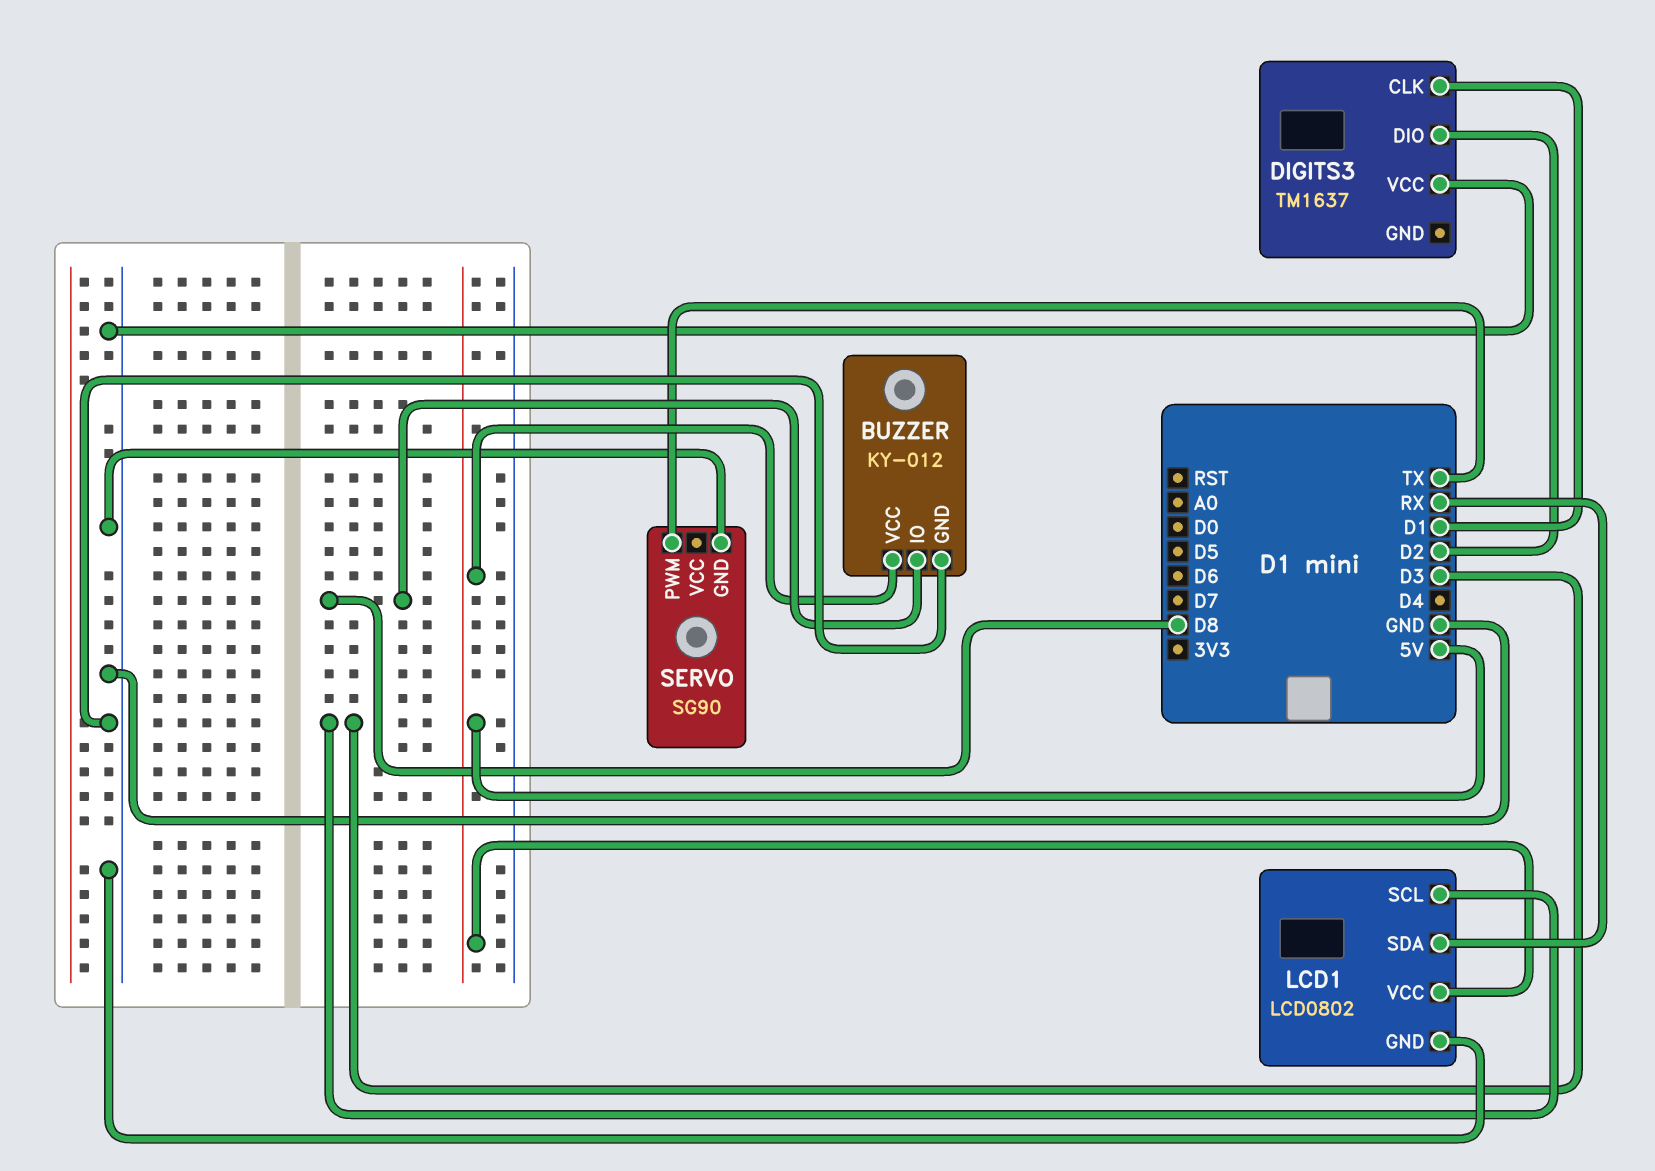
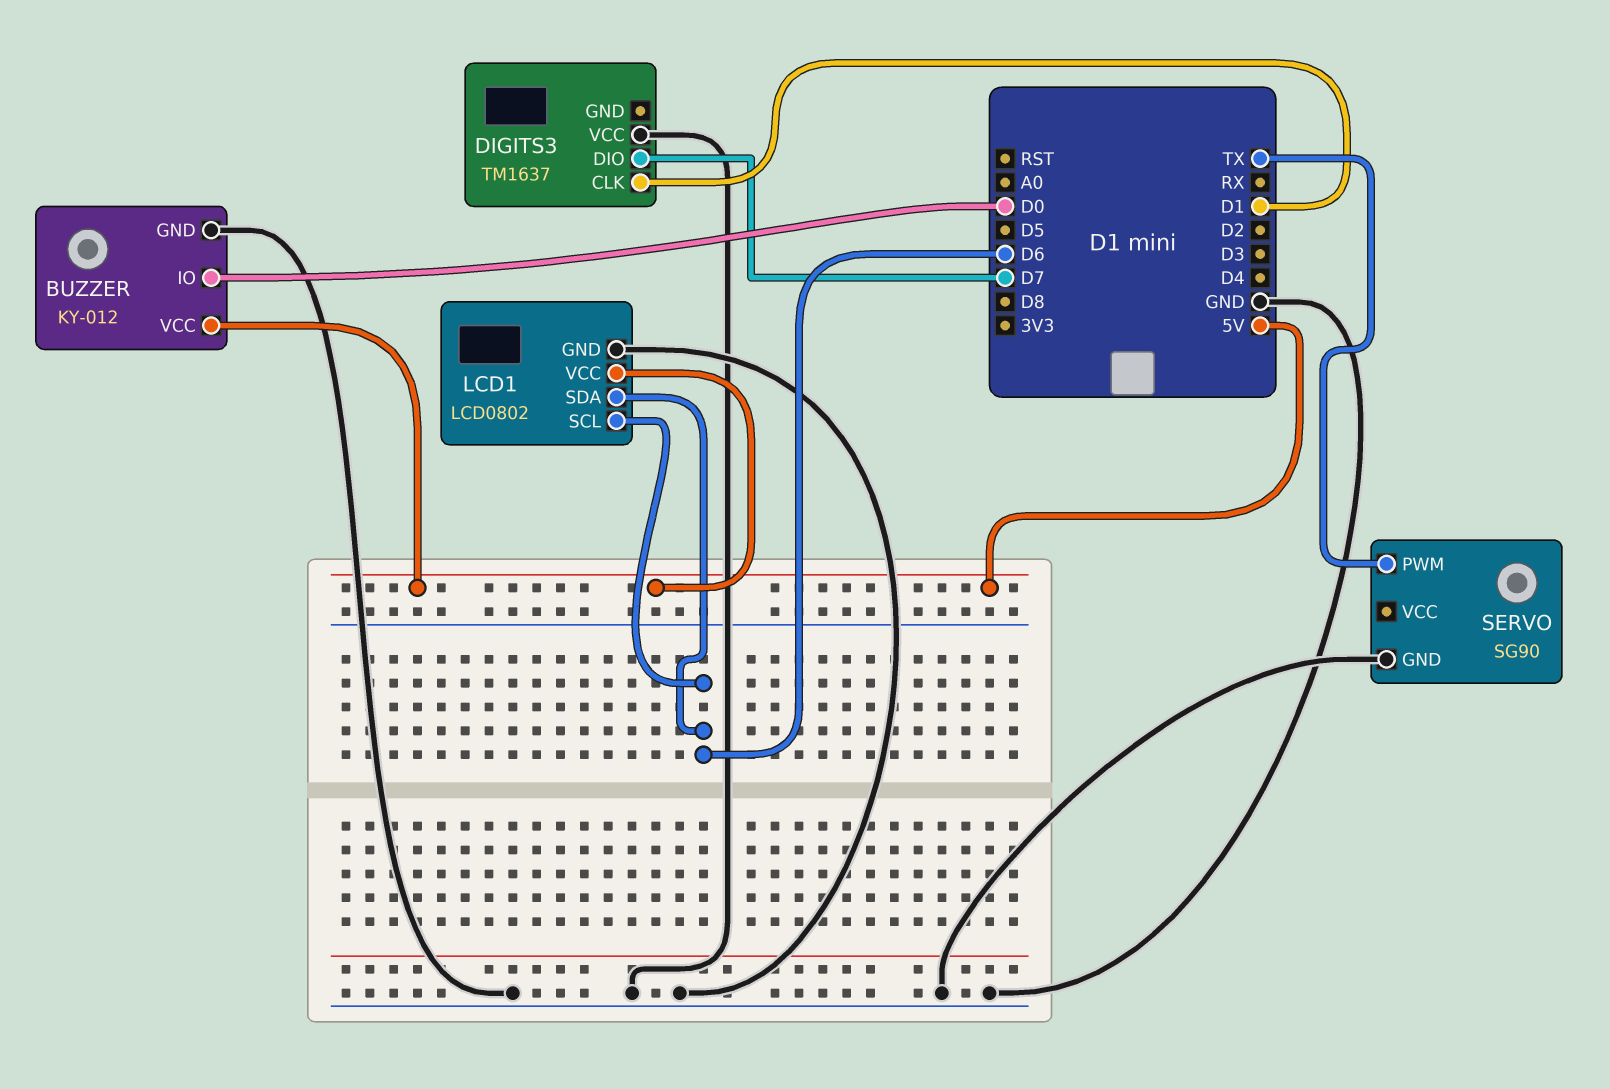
BUZZER pin IO: D8 -> D0
DIGITS3 pin DIO: D2 -> D7
LCD1 pin SCL: D3 -> D6
LCD1 pin SDA: RX -> D6

